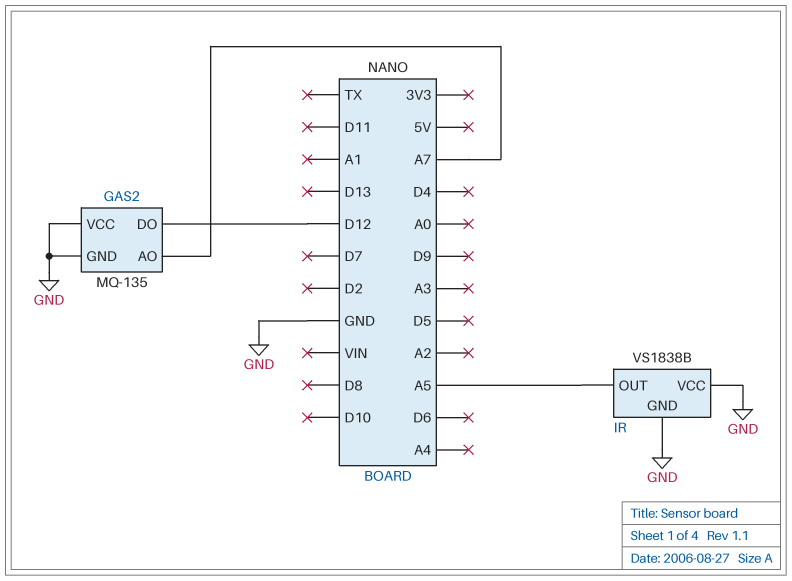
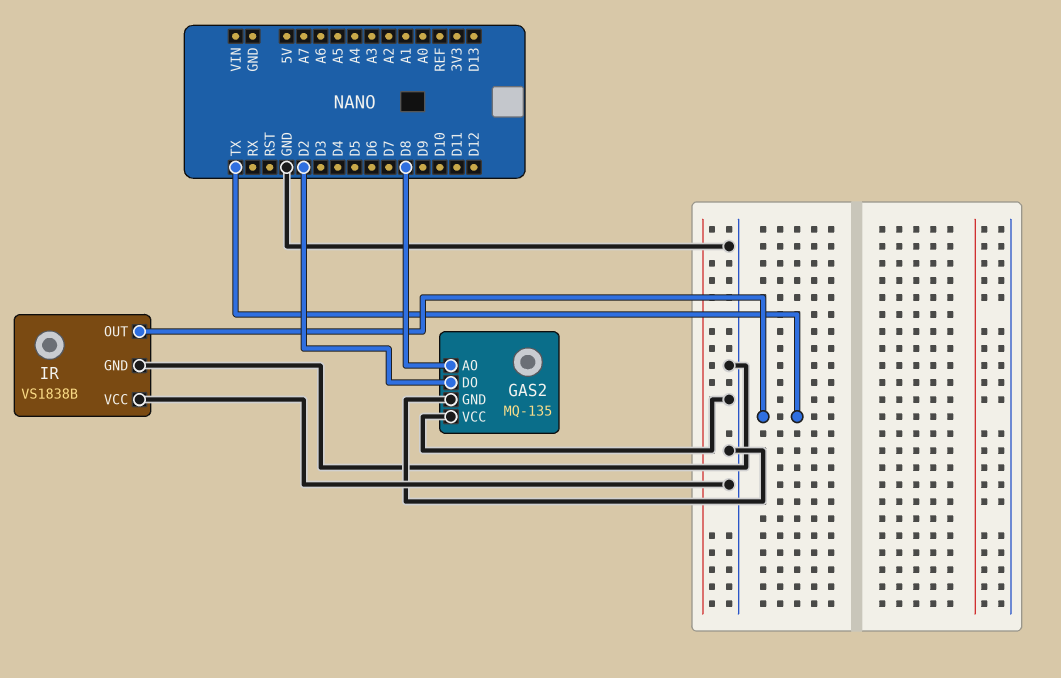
GAS2 pin AO: A7 -> D8
GAS2 pin DO: D12 -> D2
IR pin OUT: A5 -> TX

